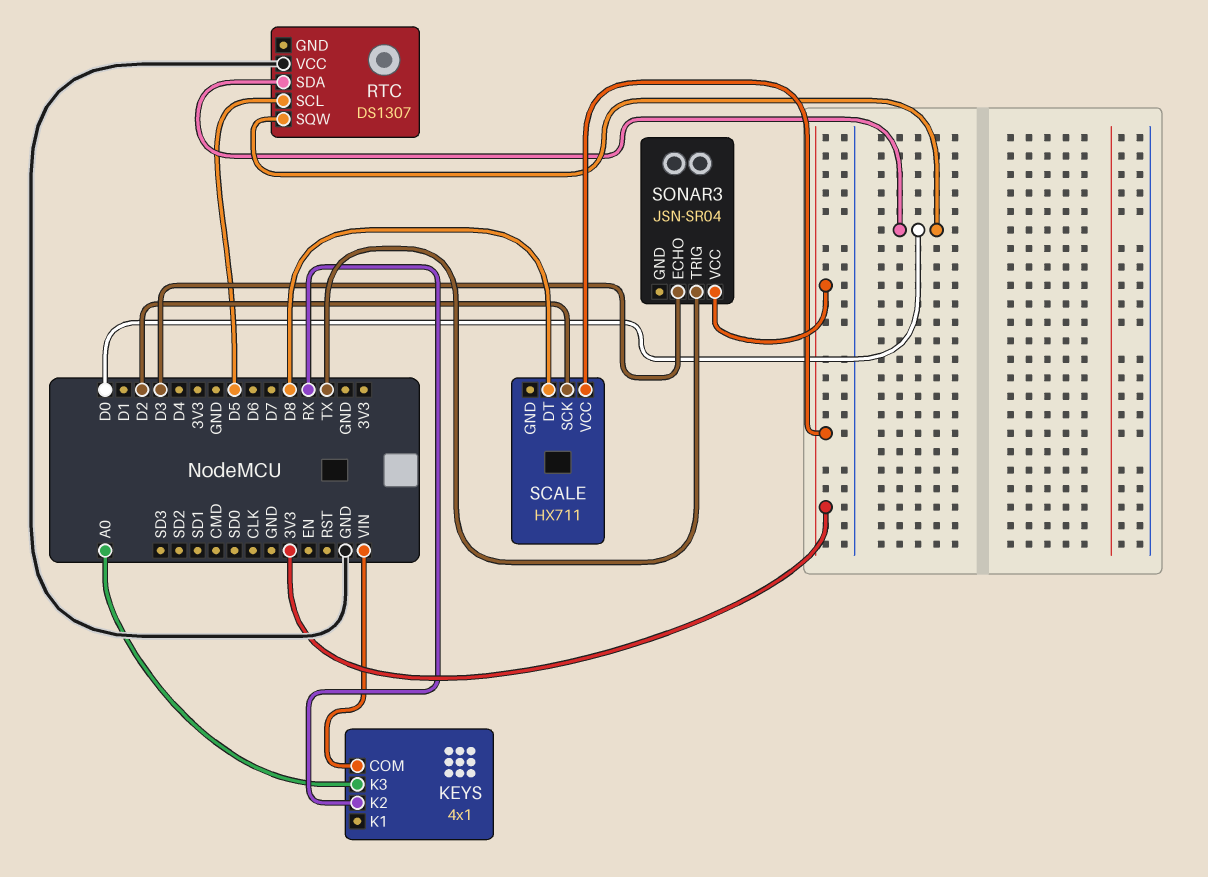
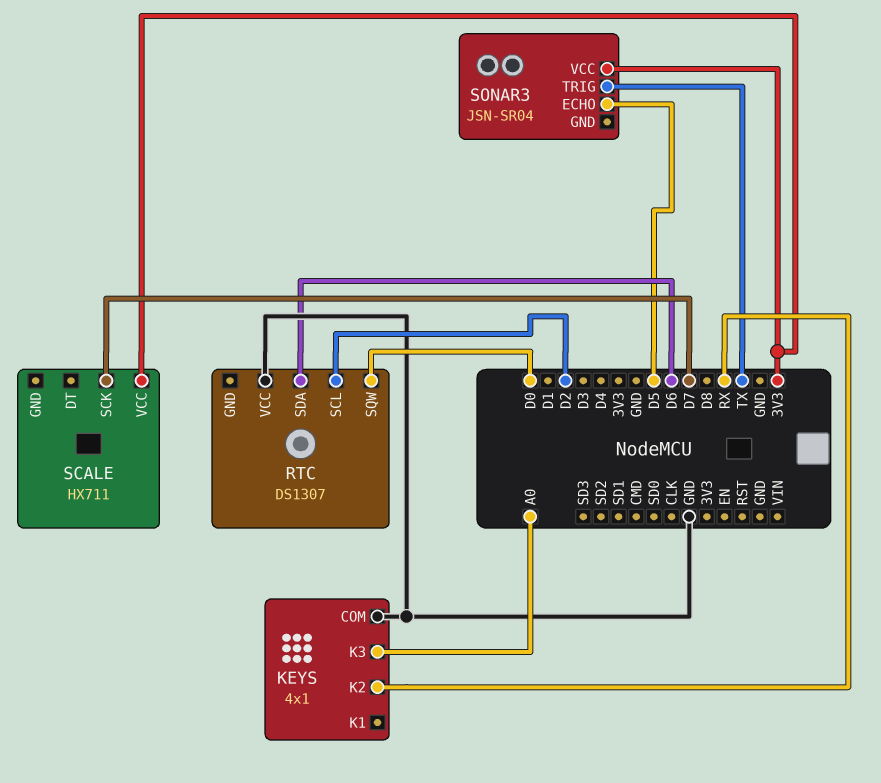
KEYS pin COM: VIN -> GND
RTC pin SCL: D5 -> D2
RTC pin SDA: D0 -> D6
SCALE pin DT: D8 -> none
SCALE pin SCK: D2 -> D7
SONAR3 pin ECHO: D3 -> D5

